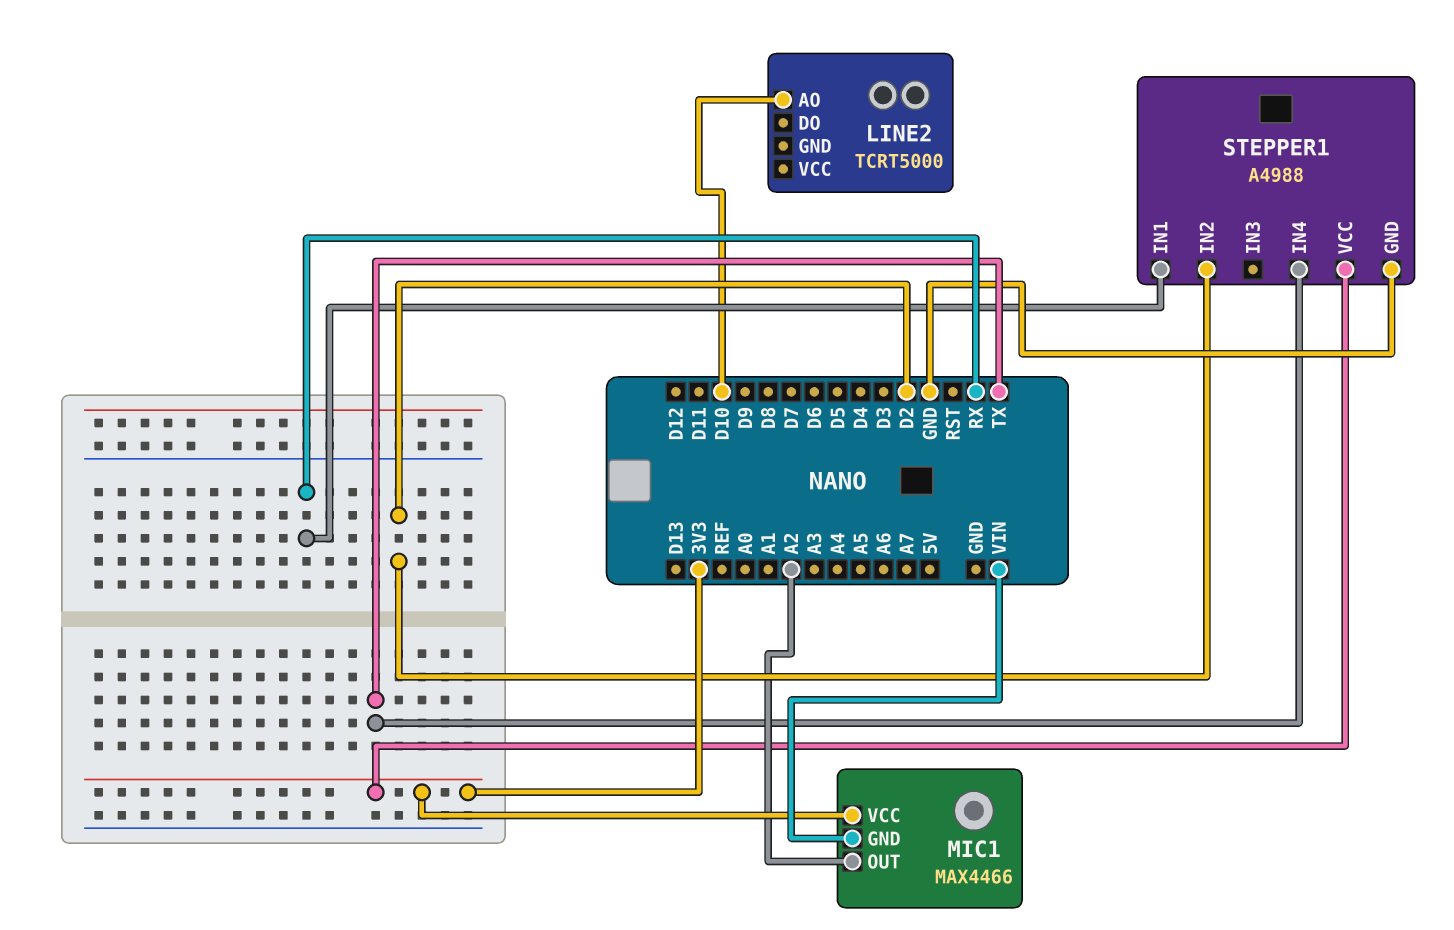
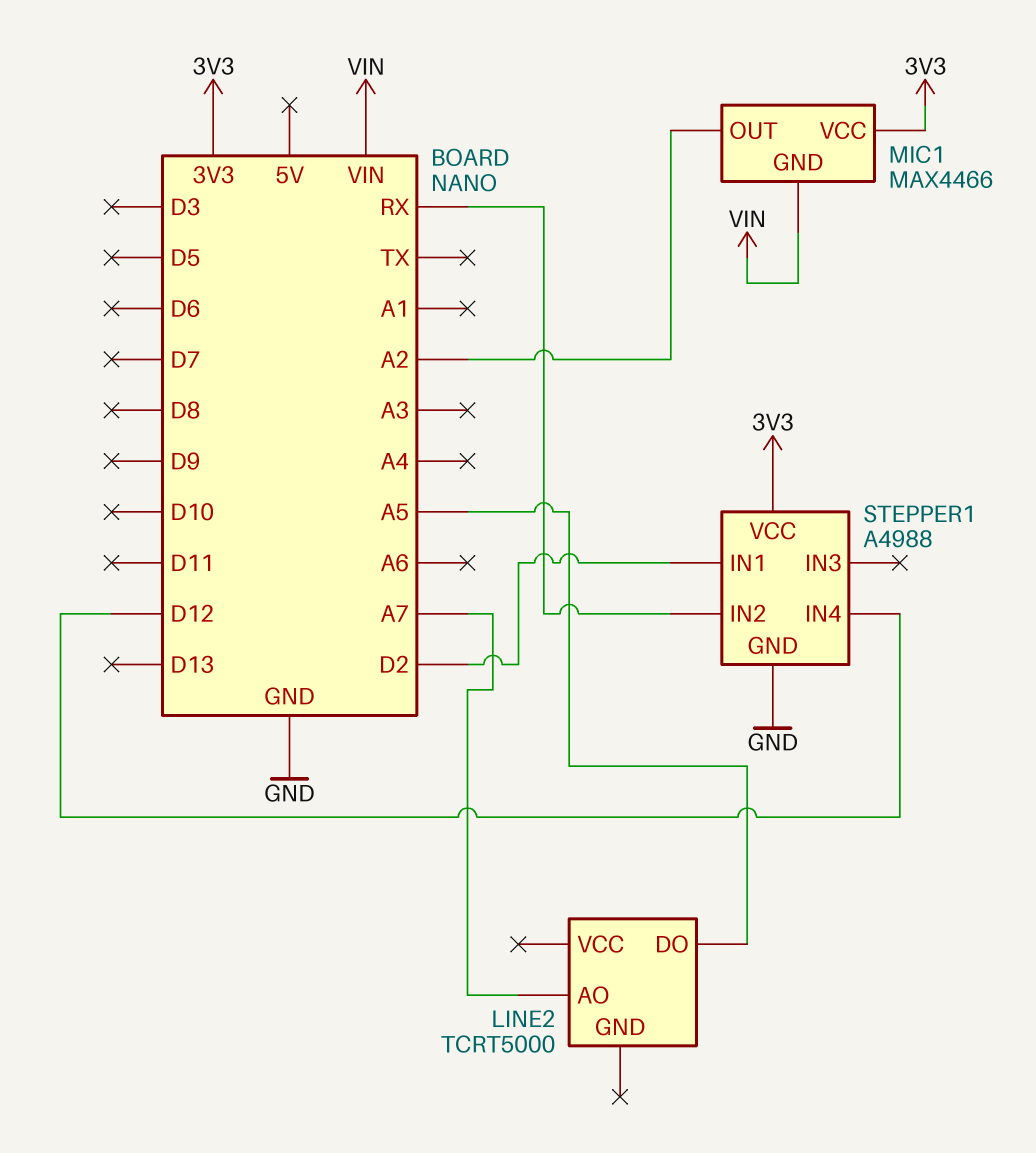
LINE2 pin AO: D10 -> A7
LINE2 pin DO: none -> A5
STEPPER1 pin IN1: RX -> D2
STEPPER1 pin IN2: D2 -> RX
STEPPER1 pin IN4: TX -> D12

